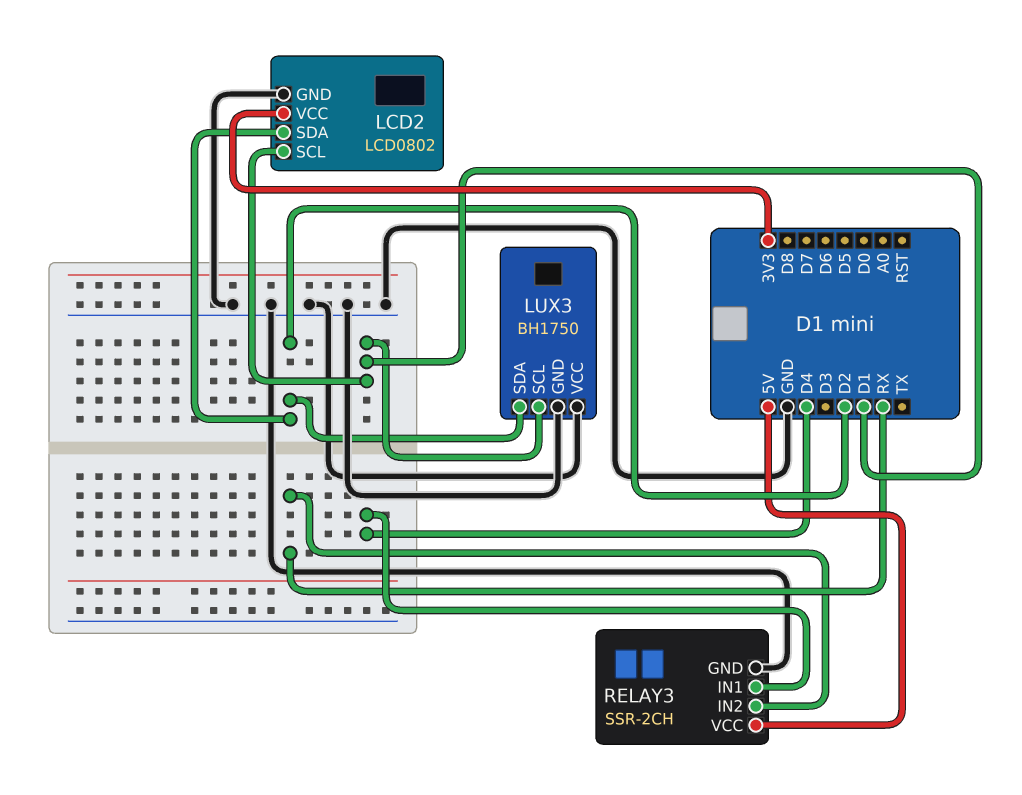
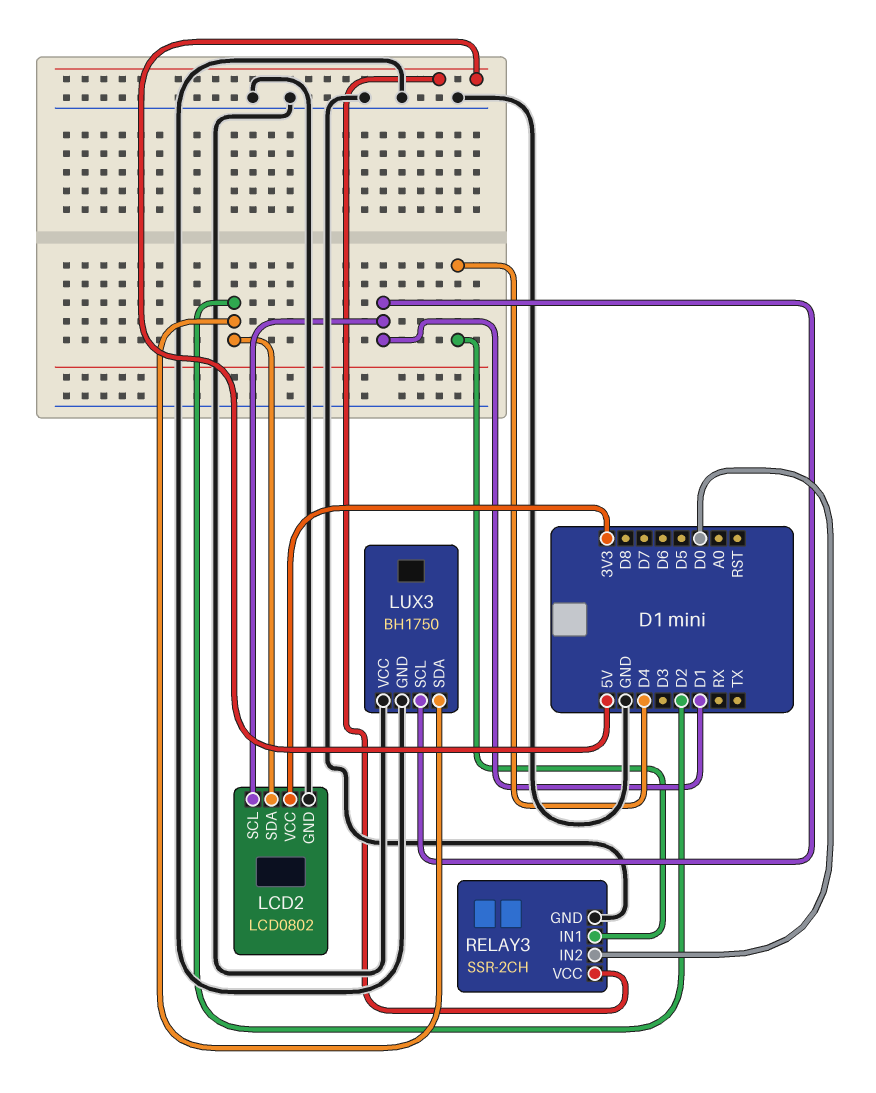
RELAY3 pin IN2: RX -> D0

